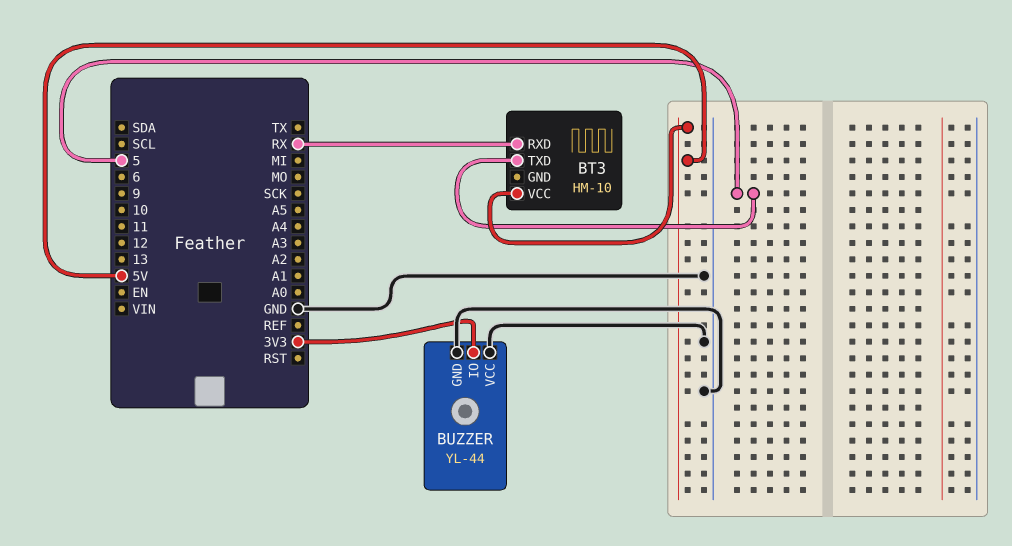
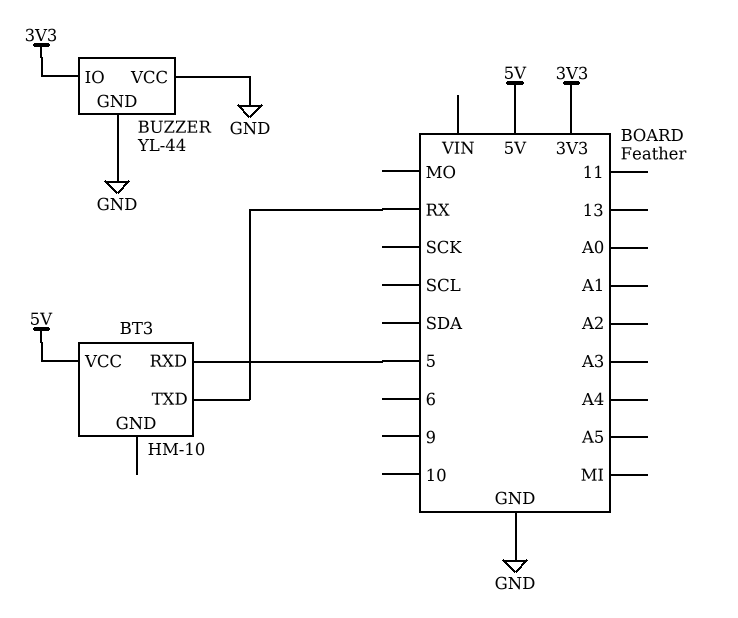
BT3 pin RXD: RX -> 5
BT3 pin TXD: 5 -> RX

